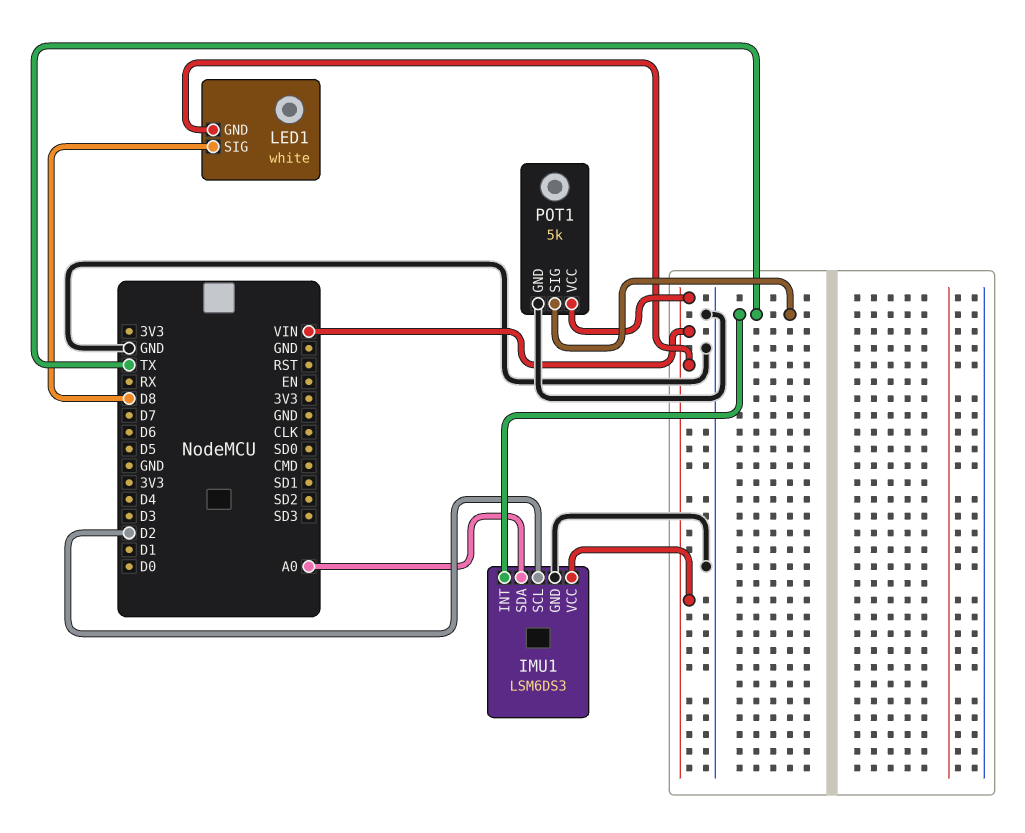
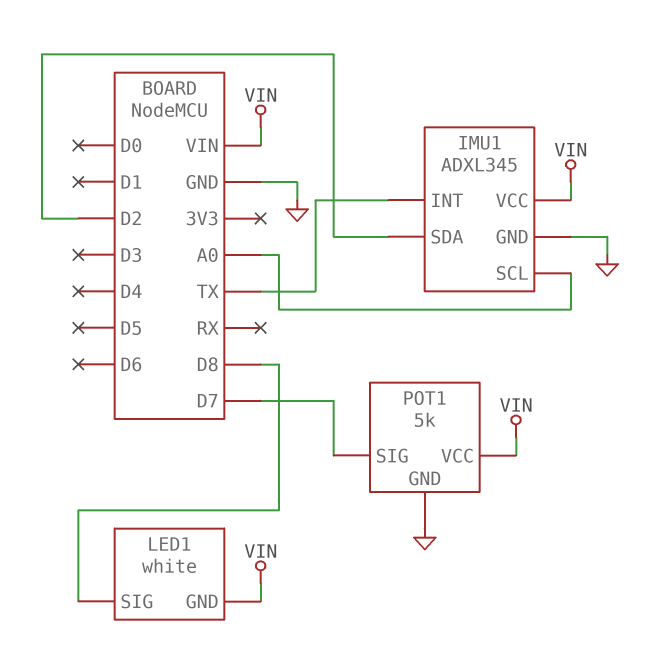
IMU1: LSM6DS3 -> ADXL345
IMU1 pin SCL: D2 -> A0
IMU1 pin SDA: A0 -> D2
POT1 pin SIG: TX -> D7

